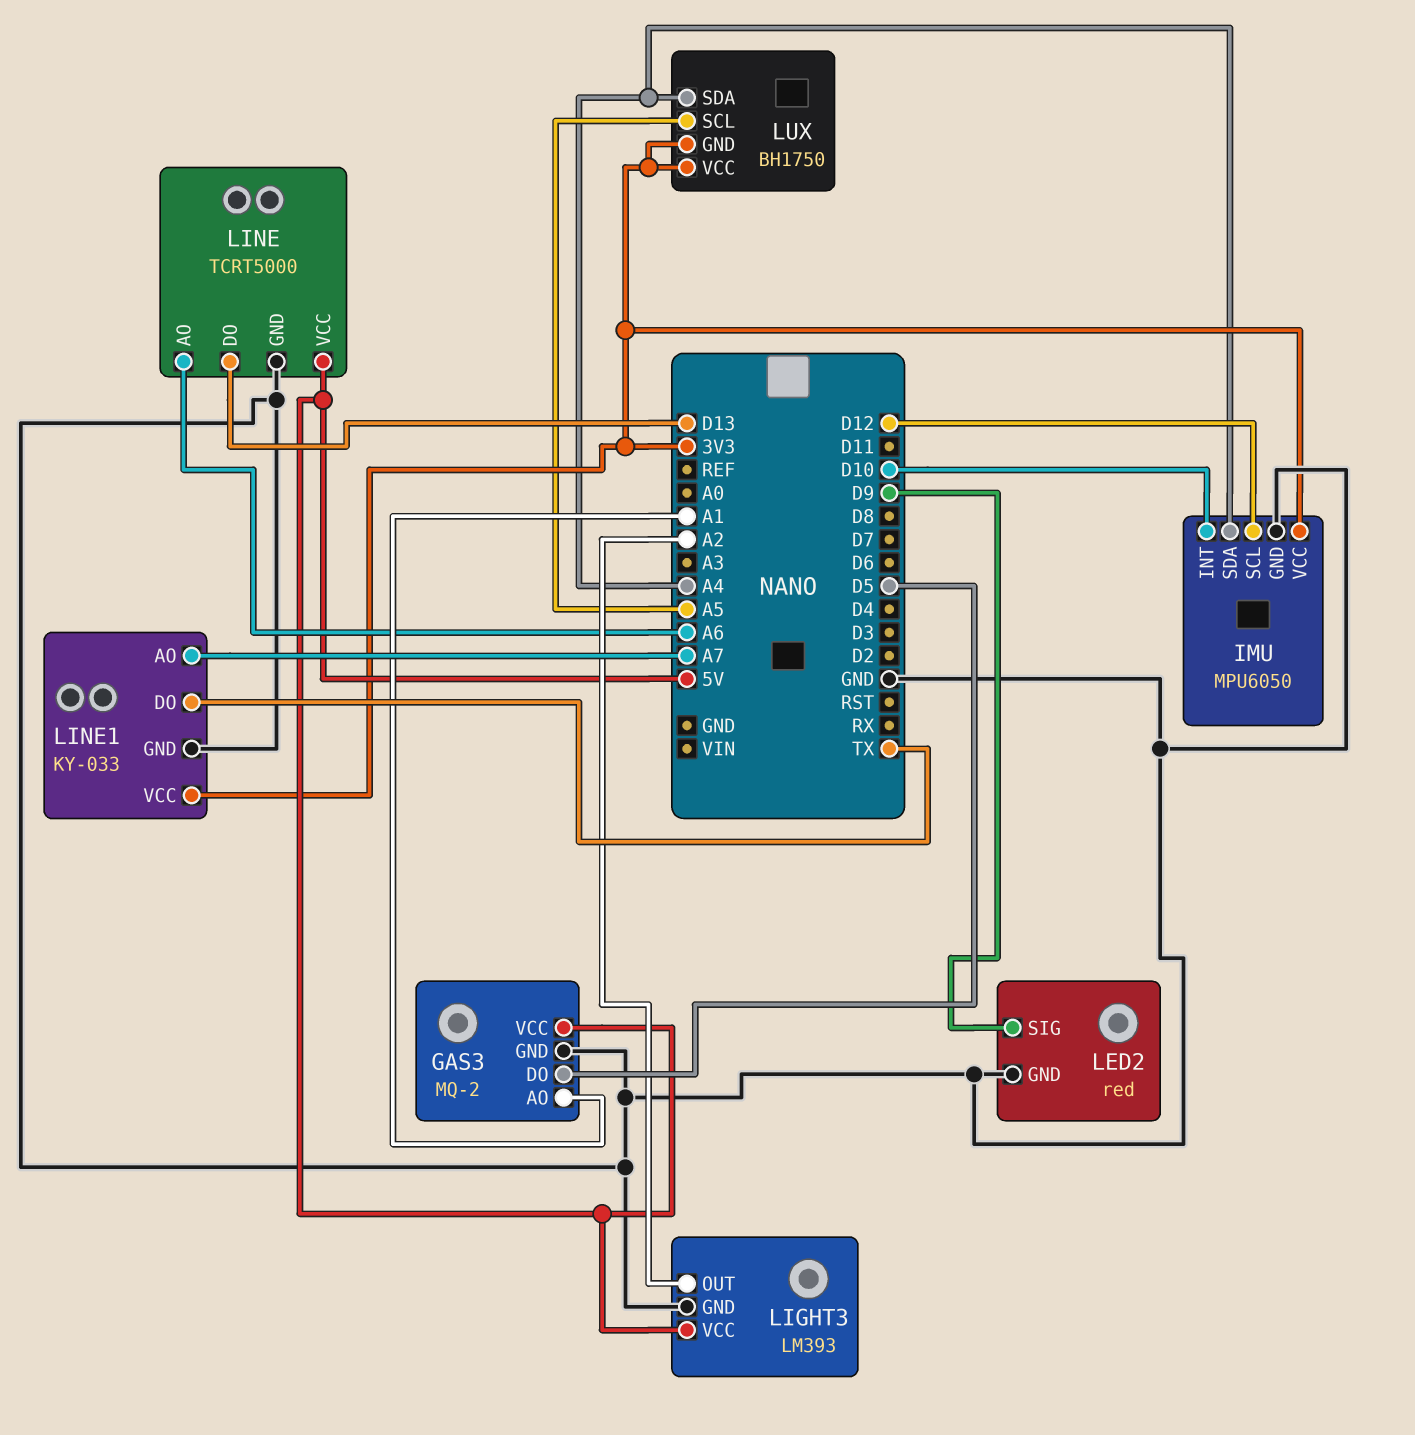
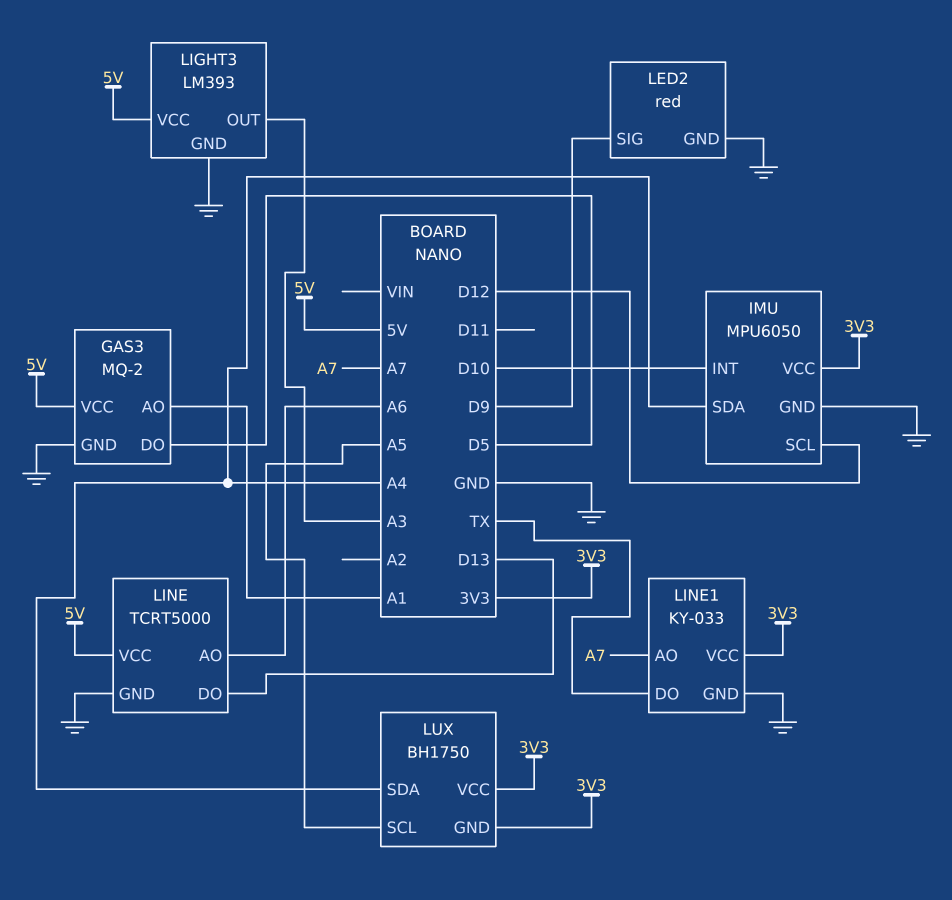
LIGHT3 pin OUT: A2 -> A3

